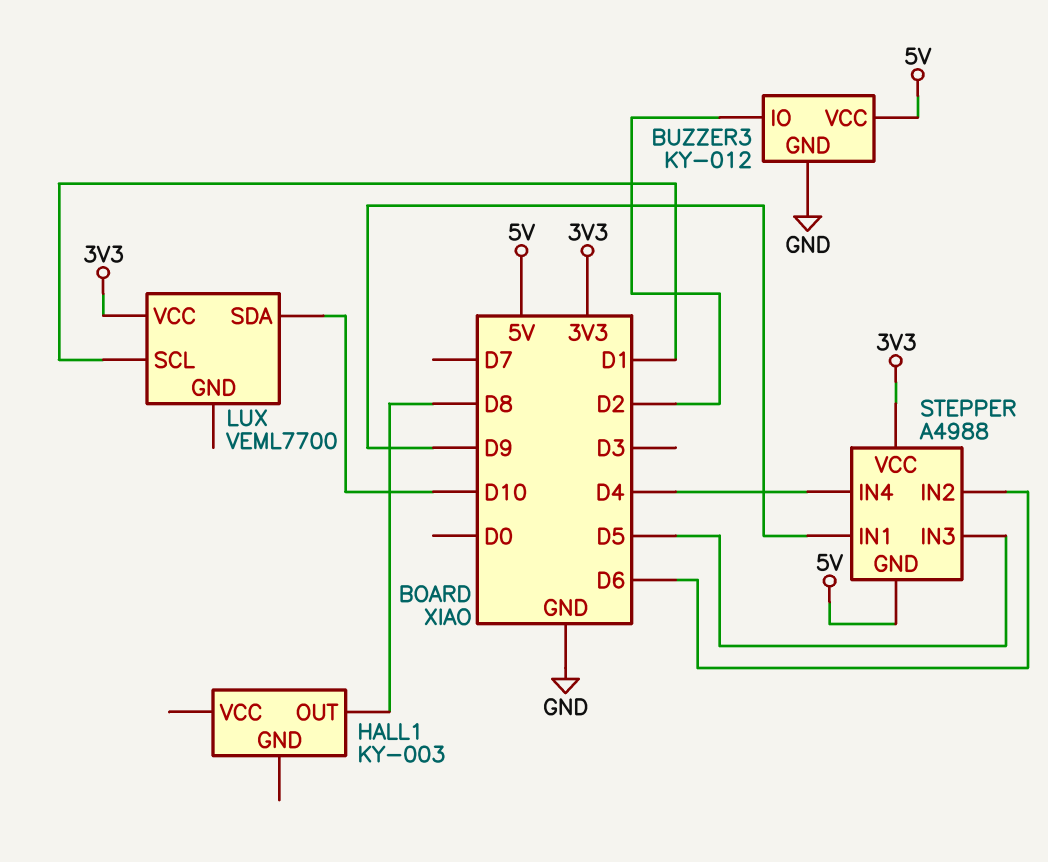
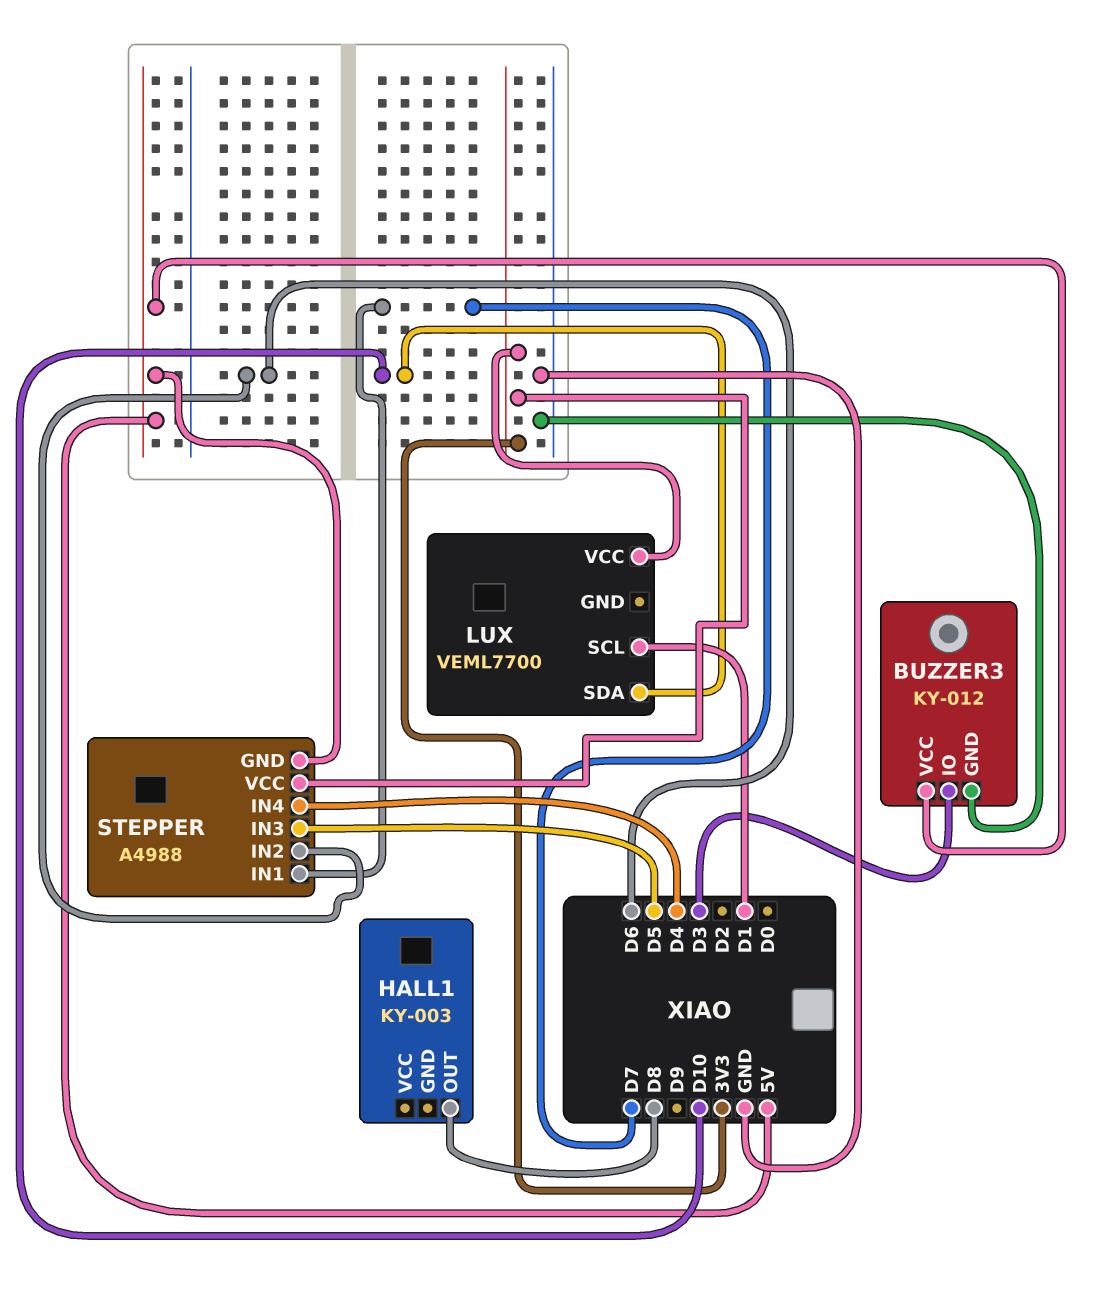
BUZZER3 pin IO: D2 -> D3
STEPPER pin IN1: D9 -> D7

